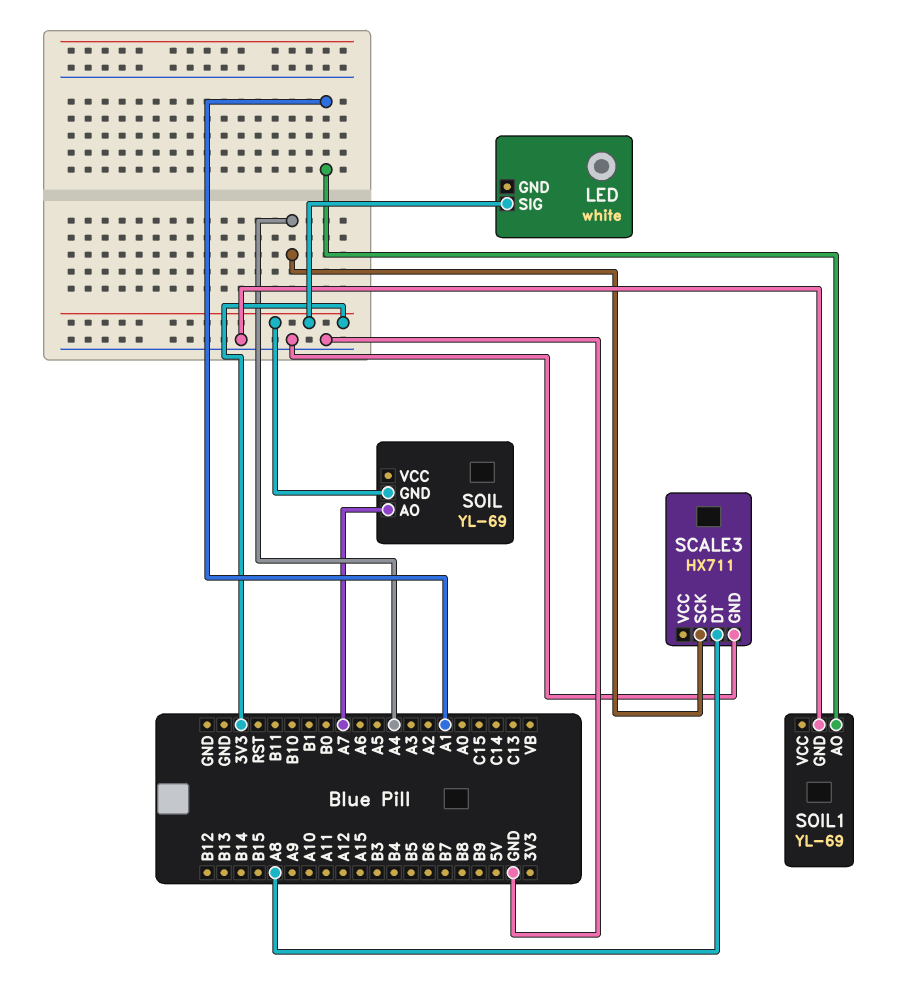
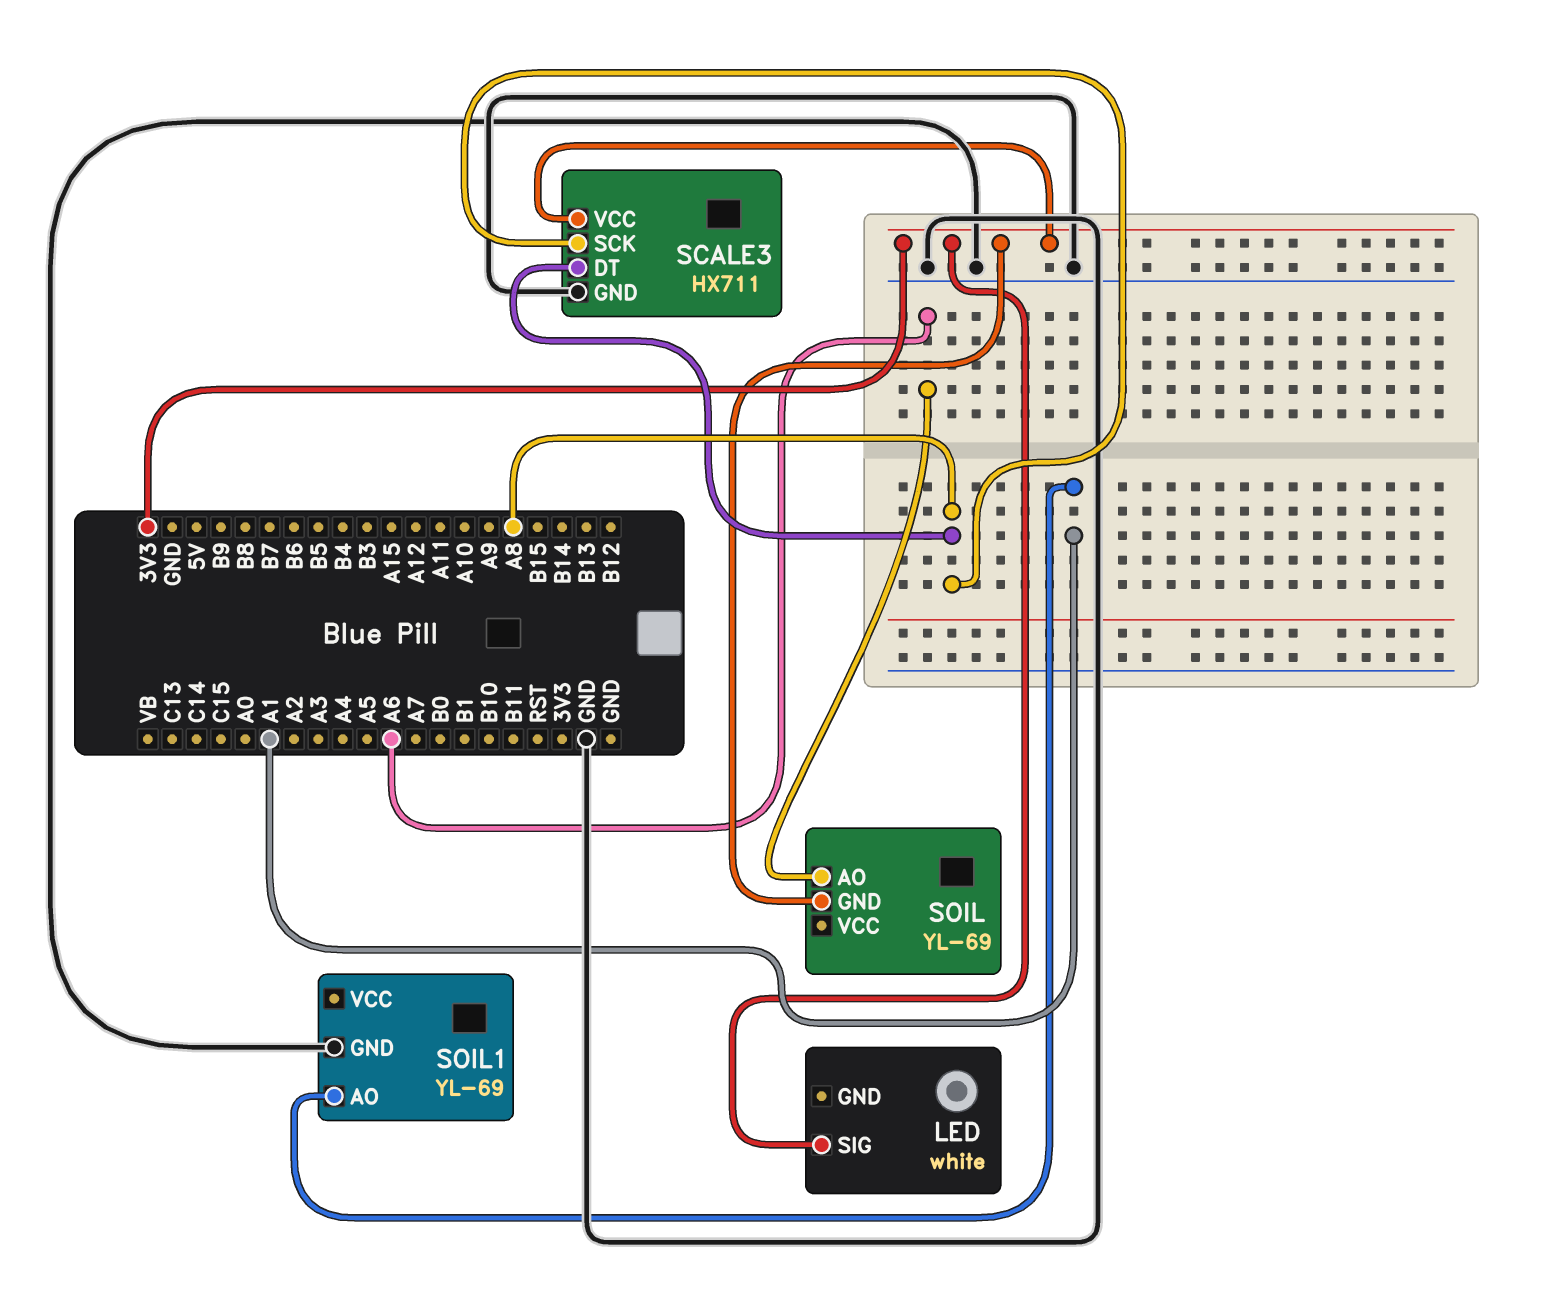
SCALE3 pin SCK: A4 -> A8
SCALE3 pin VCC: none -> 3V3
SOIL pin AO: A7 -> A6

